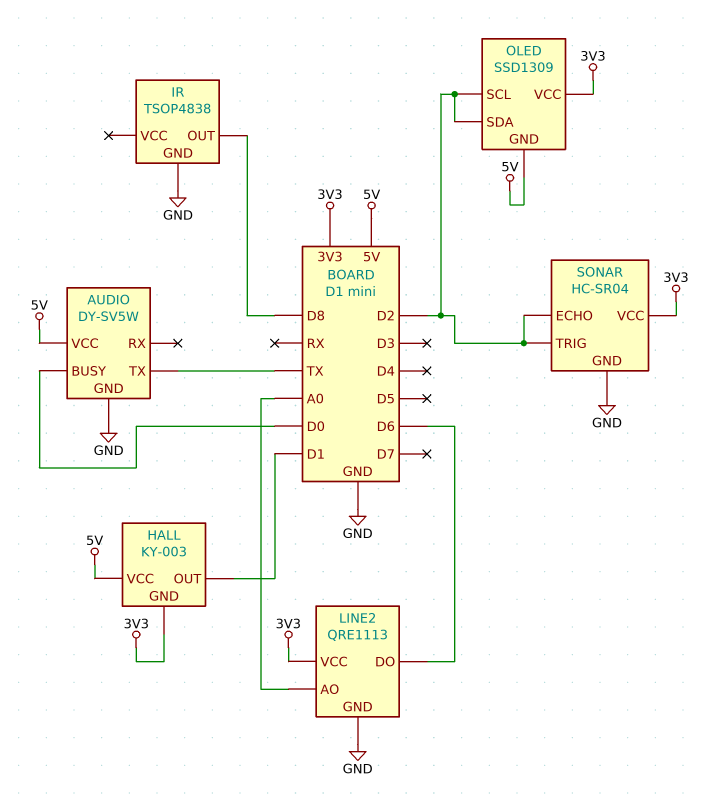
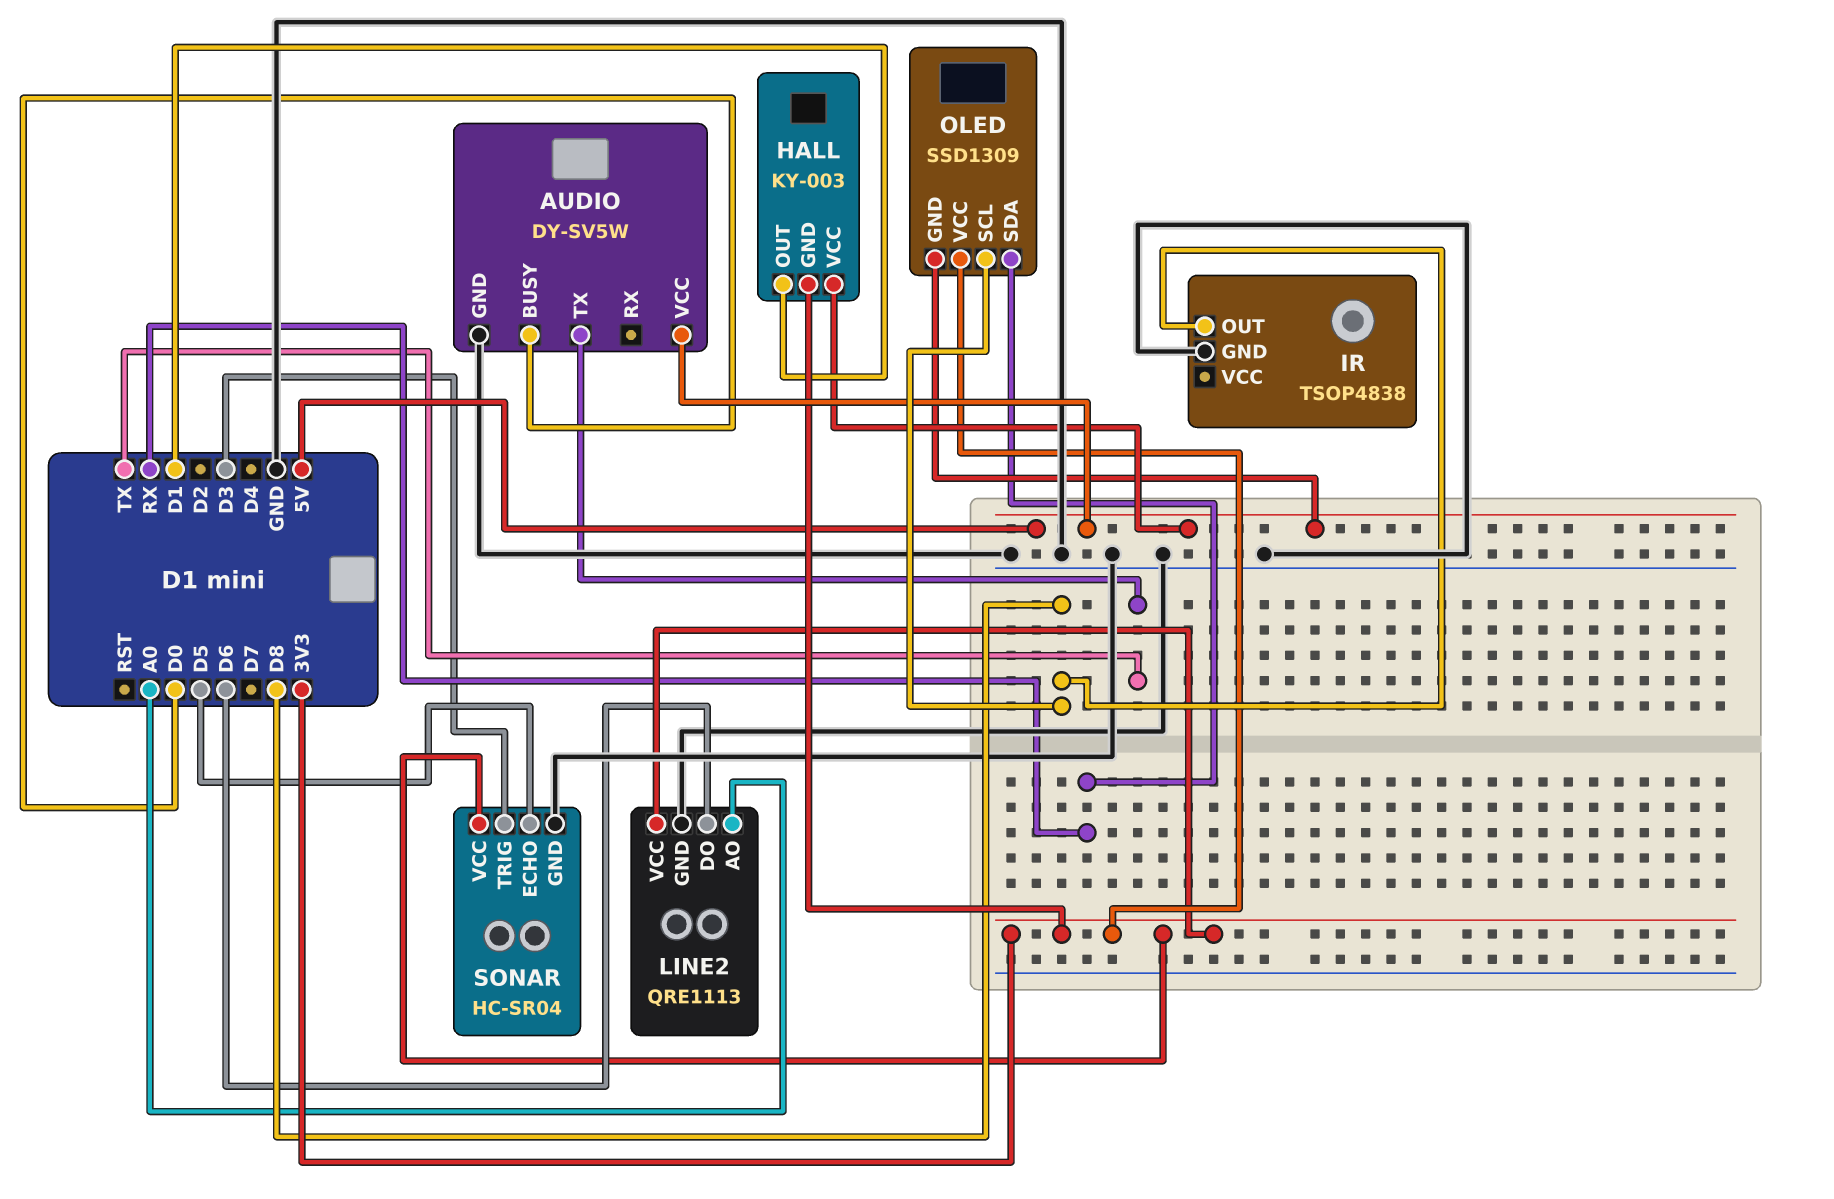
OLED pin SCL: D2 -> D8
OLED pin SDA: D2 -> RX
SONAR pin ECHO: D2 -> D5
SONAR pin TRIG: D2 -> D3

